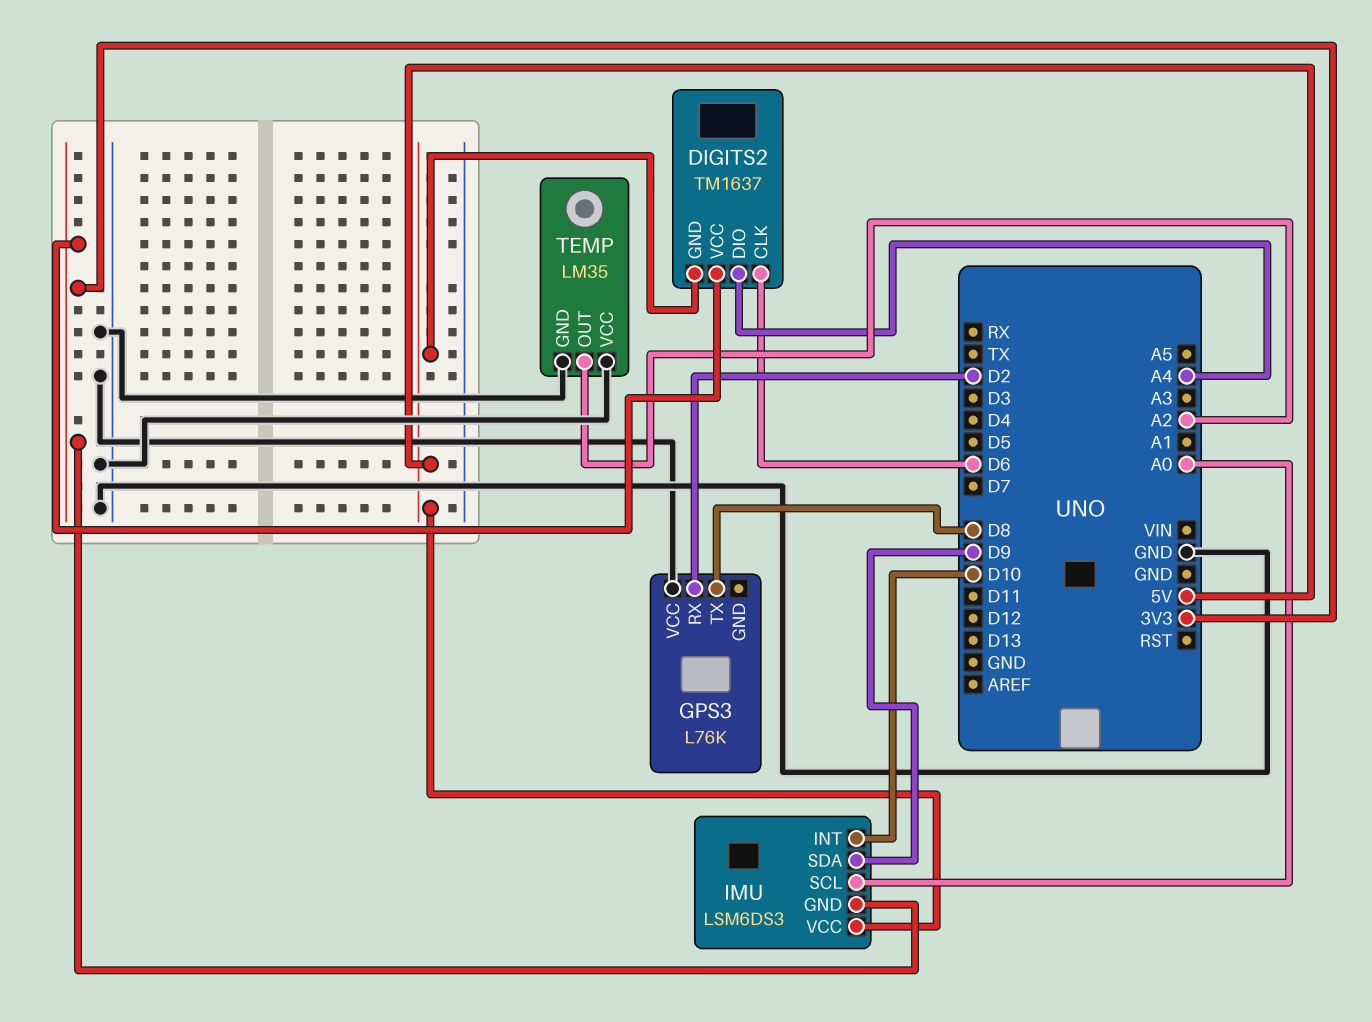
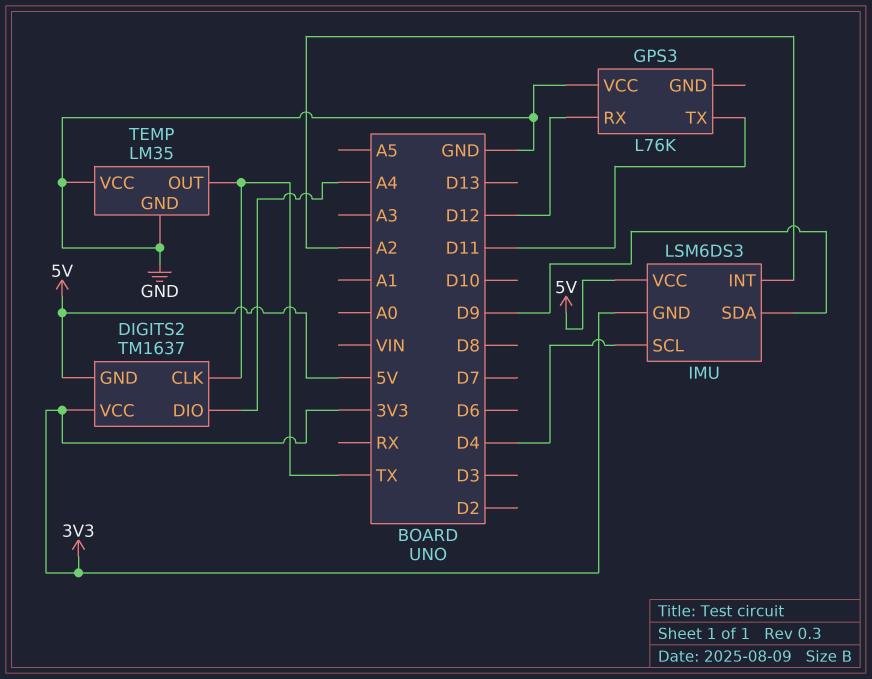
DIGITS2 pin CLK: D6 -> TX
GPS3 pin RX: D2 -> D12
GPS3 pin TX: D8 -> D11
IMU pin INT: D10 -> A2
IMU pin SCL: A0 -> D4
TEMP pin OUT: A2 -> TX

